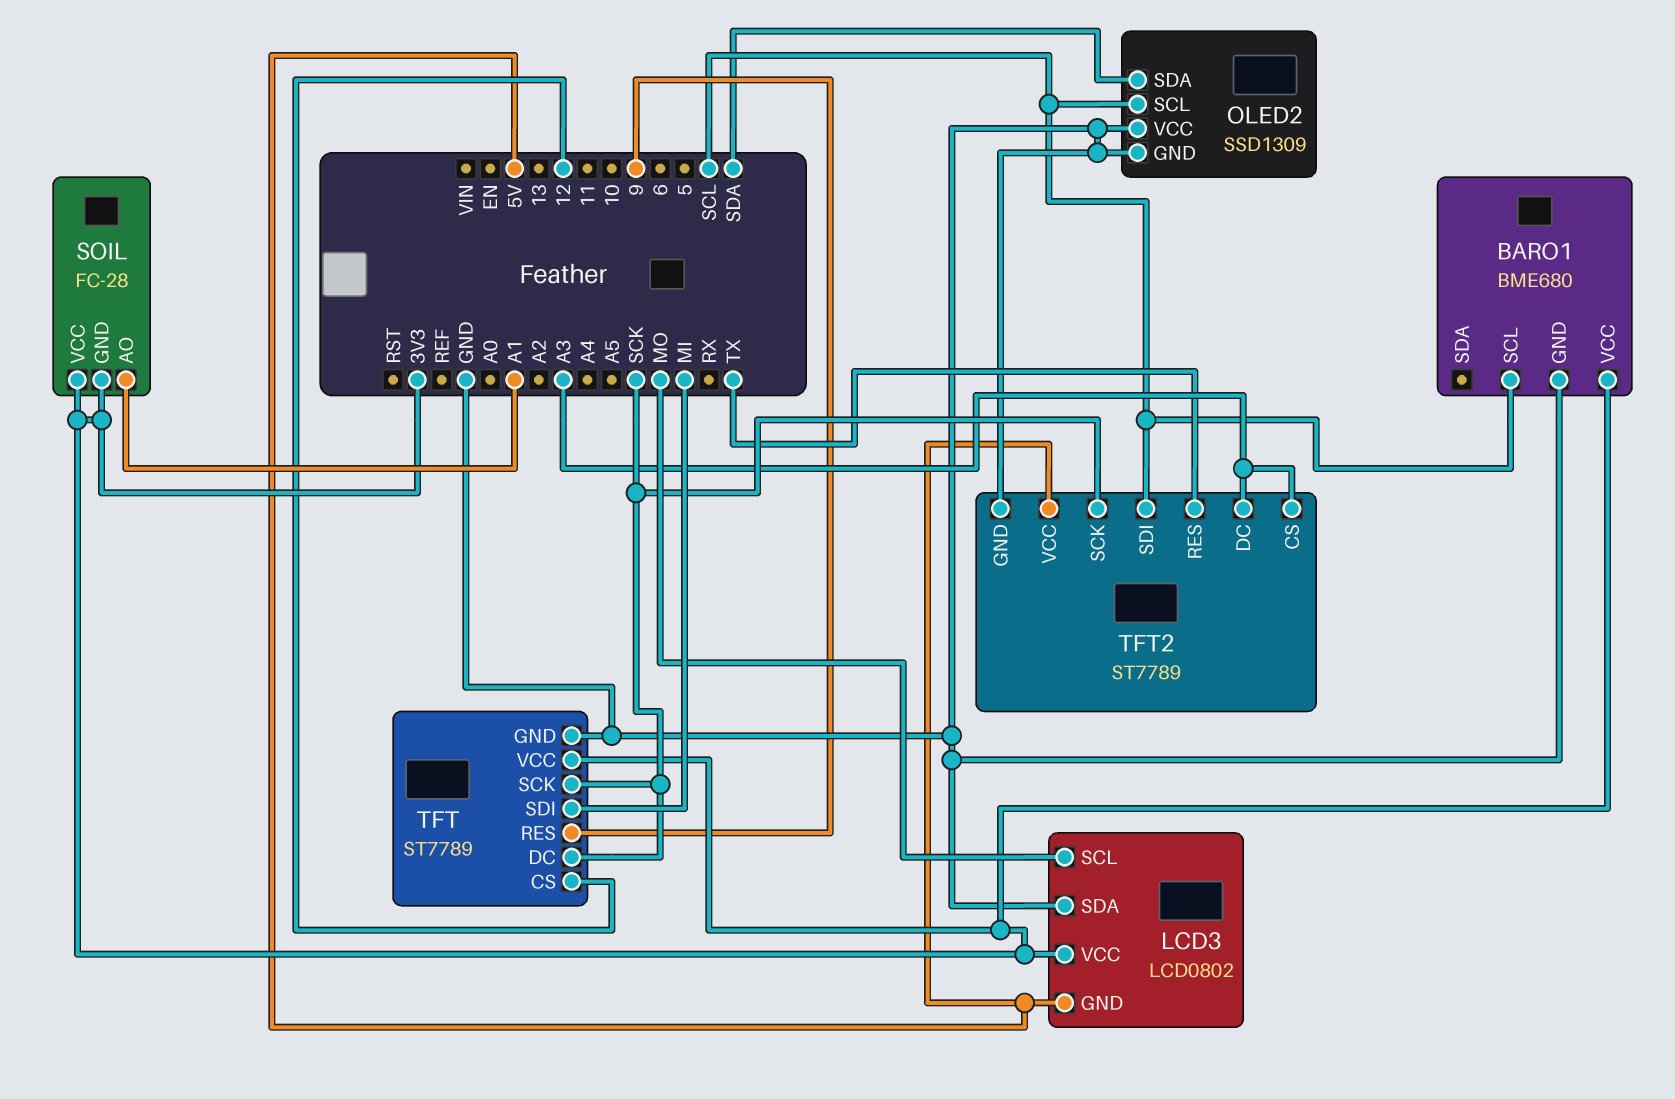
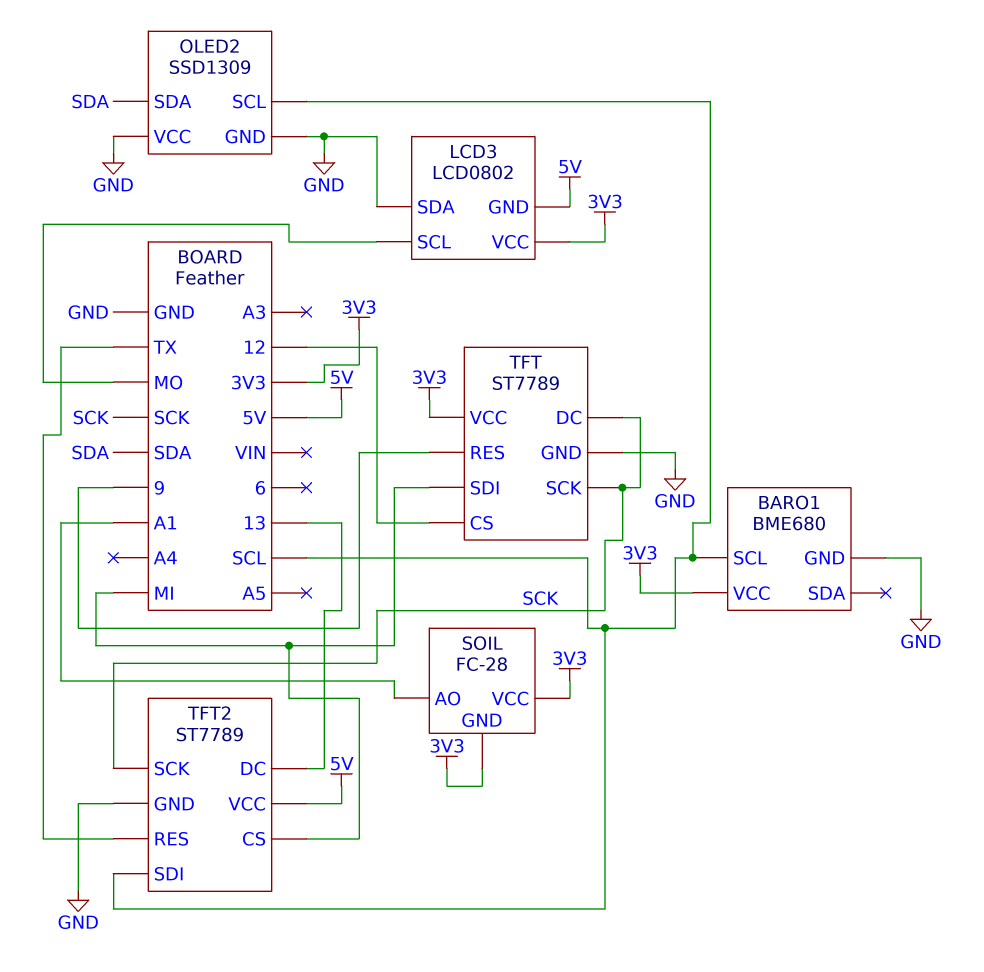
TFT2 pin CS: A3 -> MI
TFT2 pin DC: A3 -> 13

